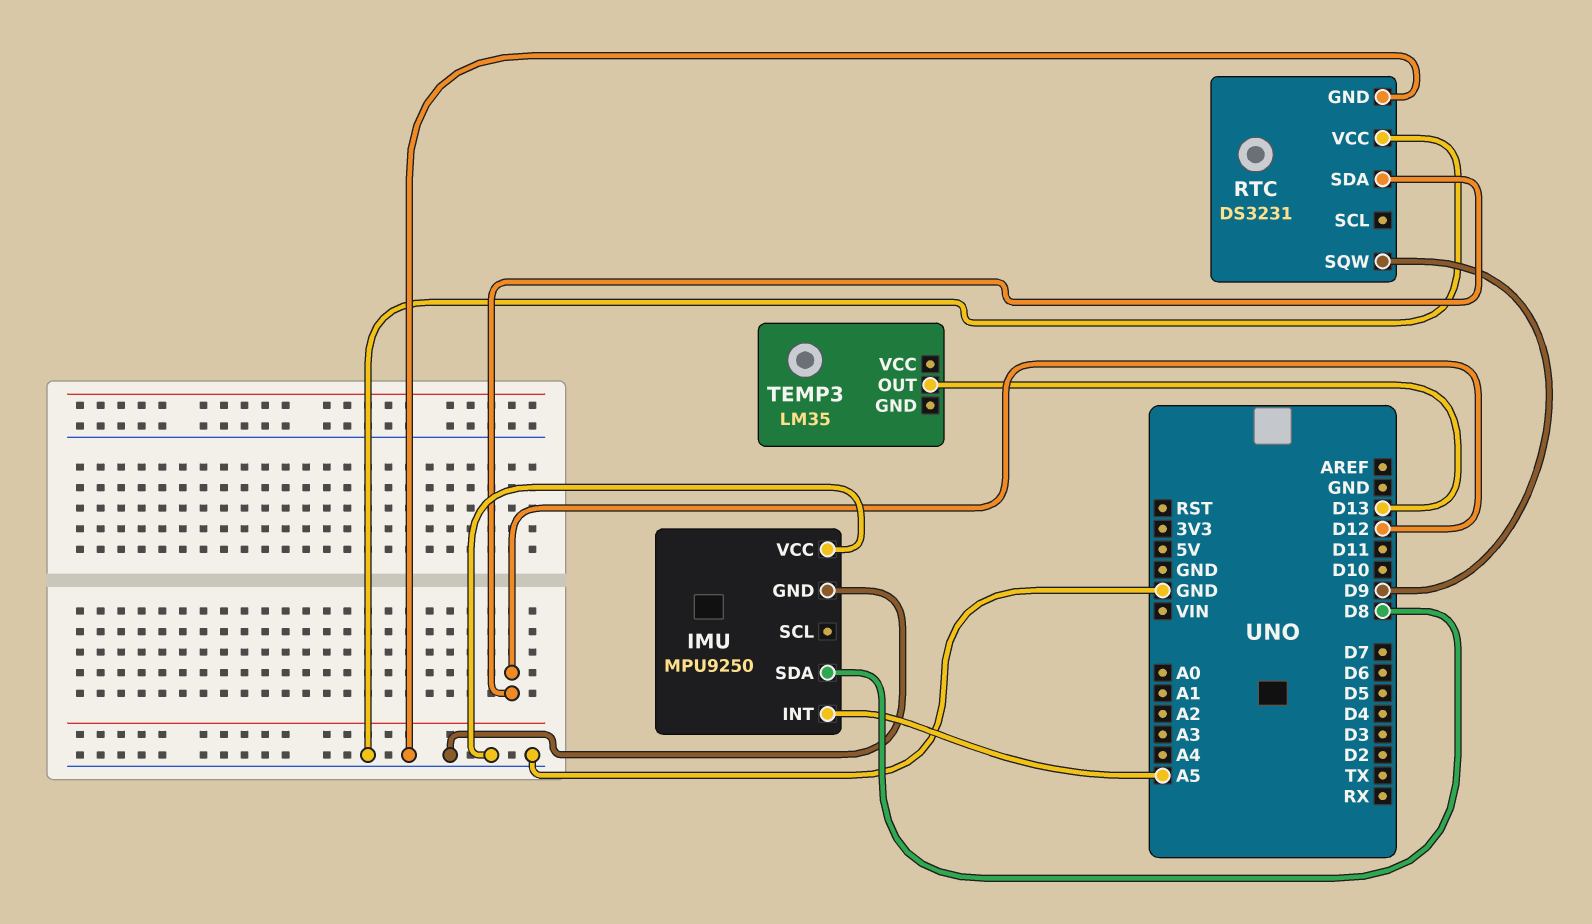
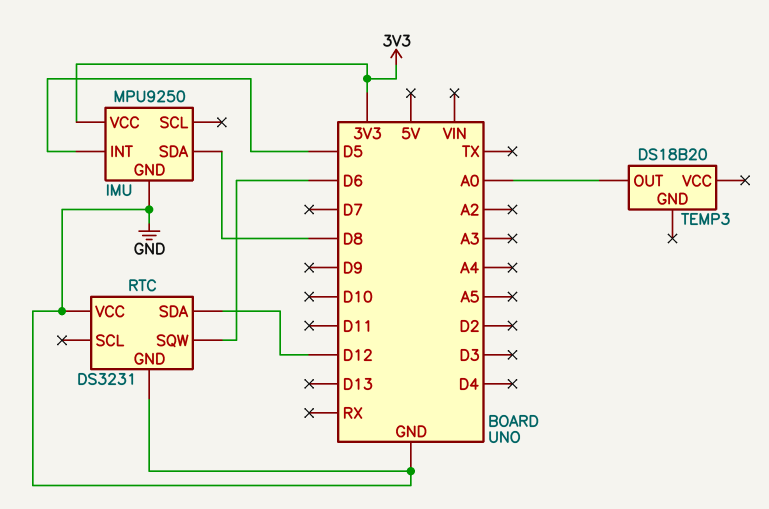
IMU pin INT: A5 -> D5
IMU pin VCC: GND -> 3V3
RTC pin SQW: D9 -> D6
TEMP3: LM35 -> DS18B20
TEMP3 pin OUT: D13 -> A0

